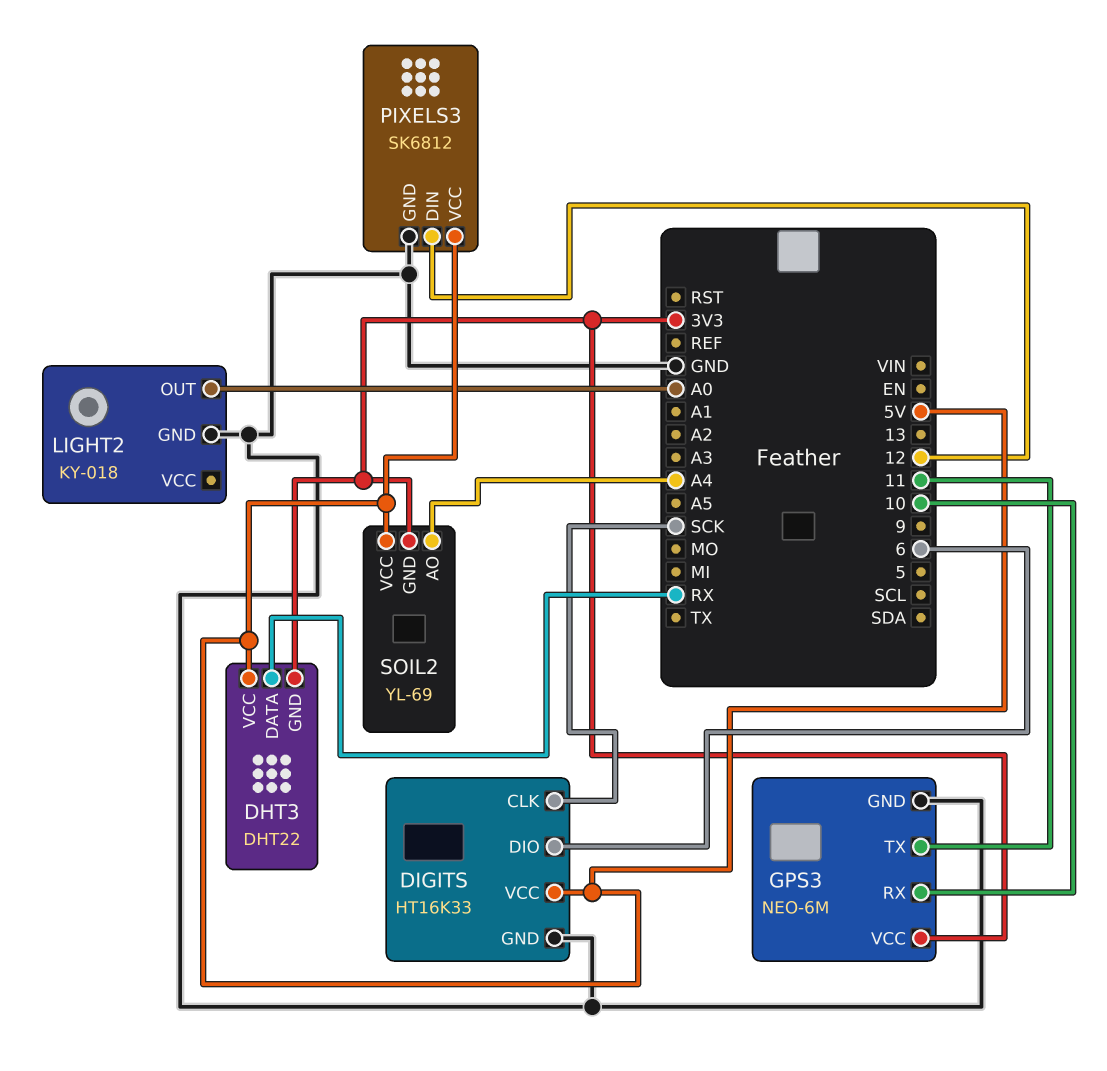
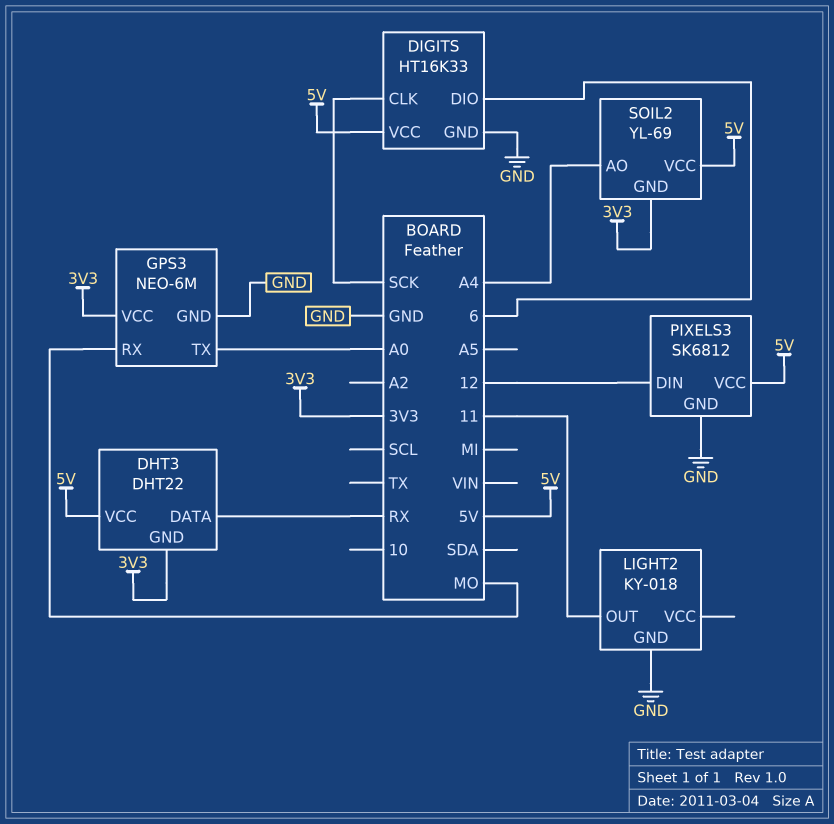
GPS3 pin RX: 10 -> MO
GPS3 pin TX: 11 -> A0
LIGHT2 pin OUT: A0 -> 11

